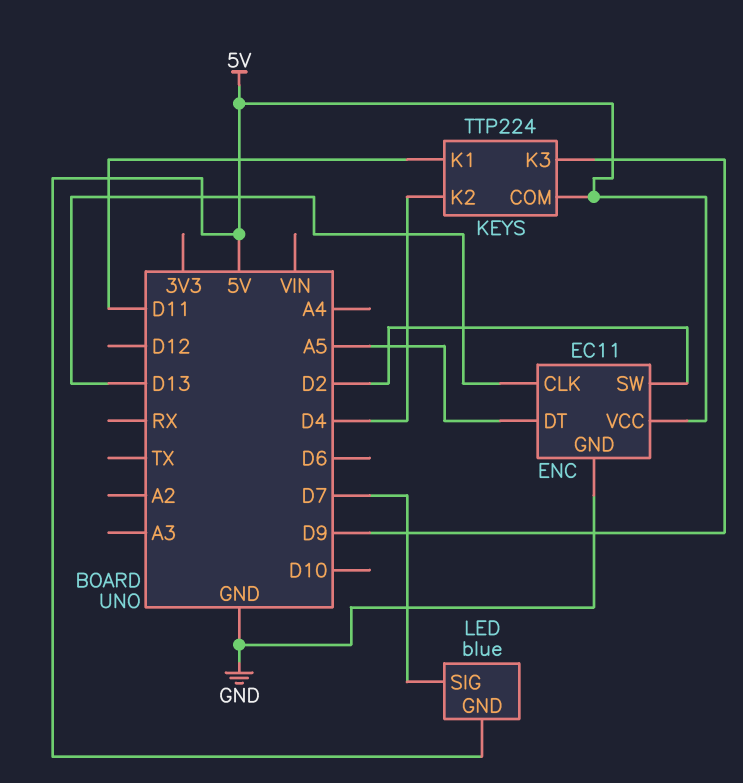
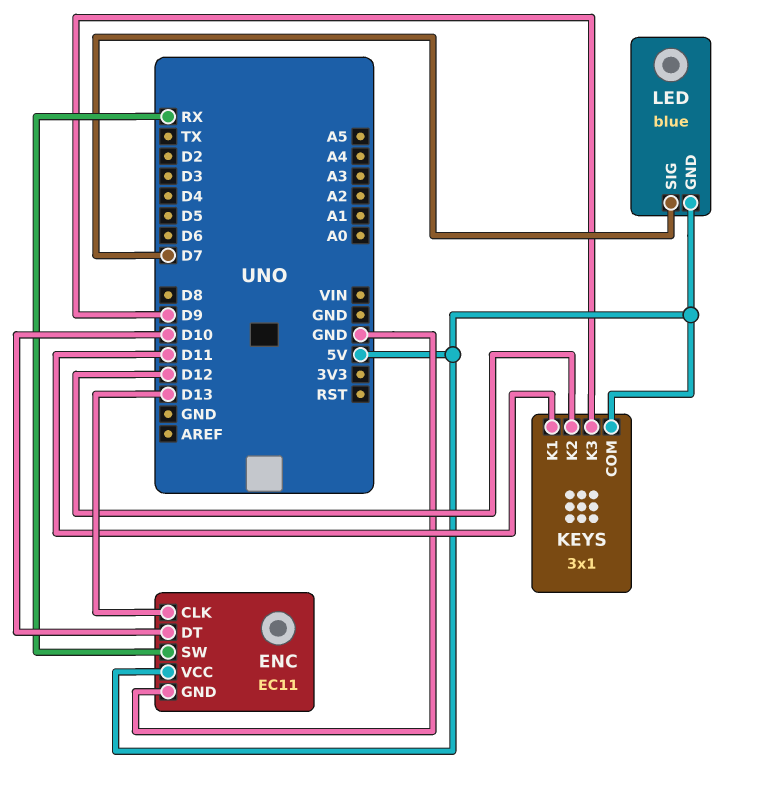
ENC pin DT: A5 -> D10
ENC pin SW: D2 -> RX
KEYS: TTP224 -> 3x1
KEYS pin K2: D4 -> D12

